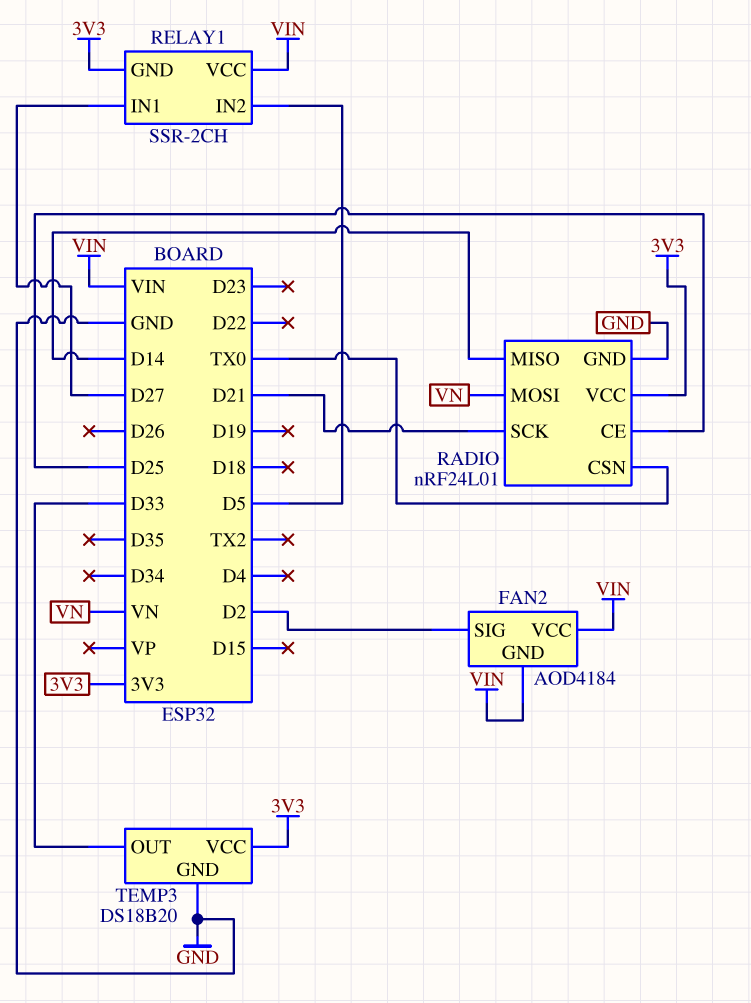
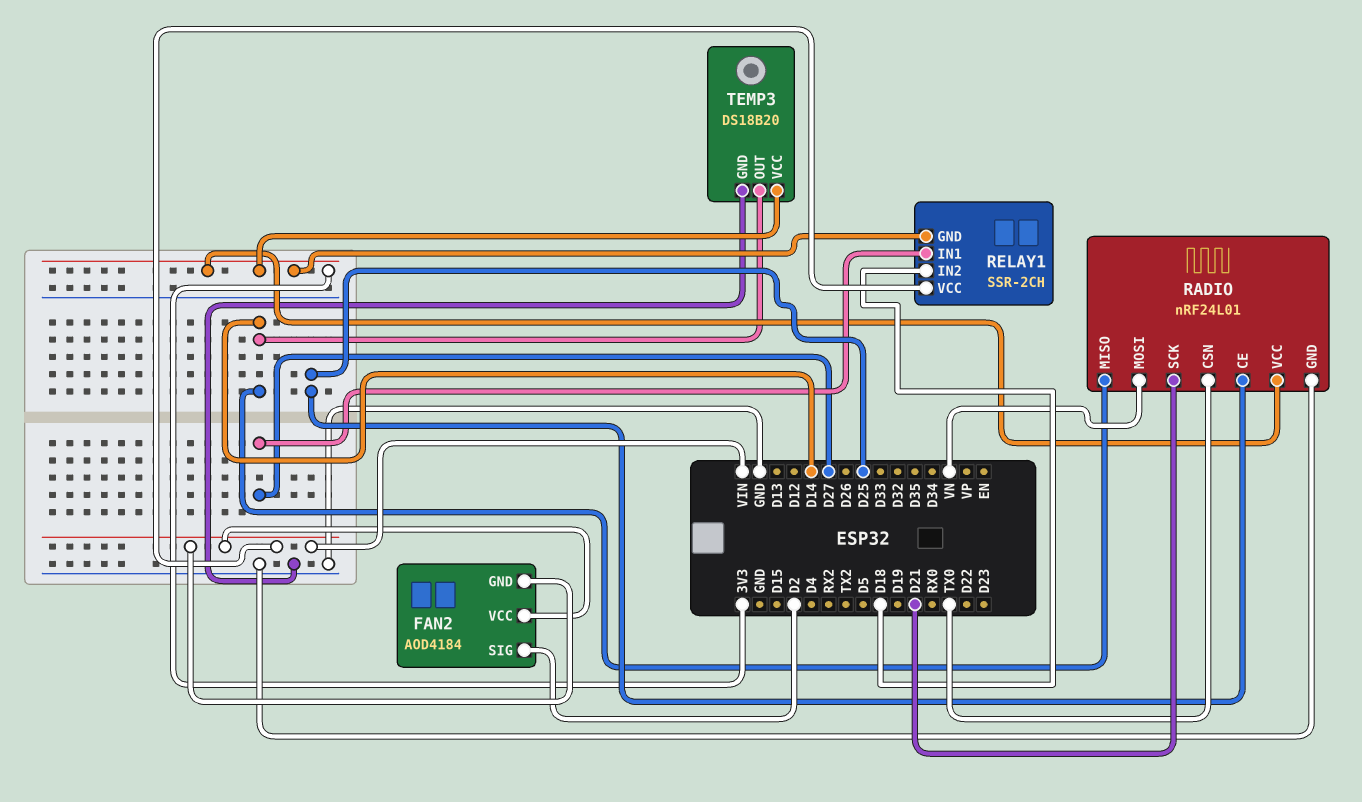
RELAY1 pin IN2: D5 -> D18
TEMP3 pin OUT: D33 -> D14

